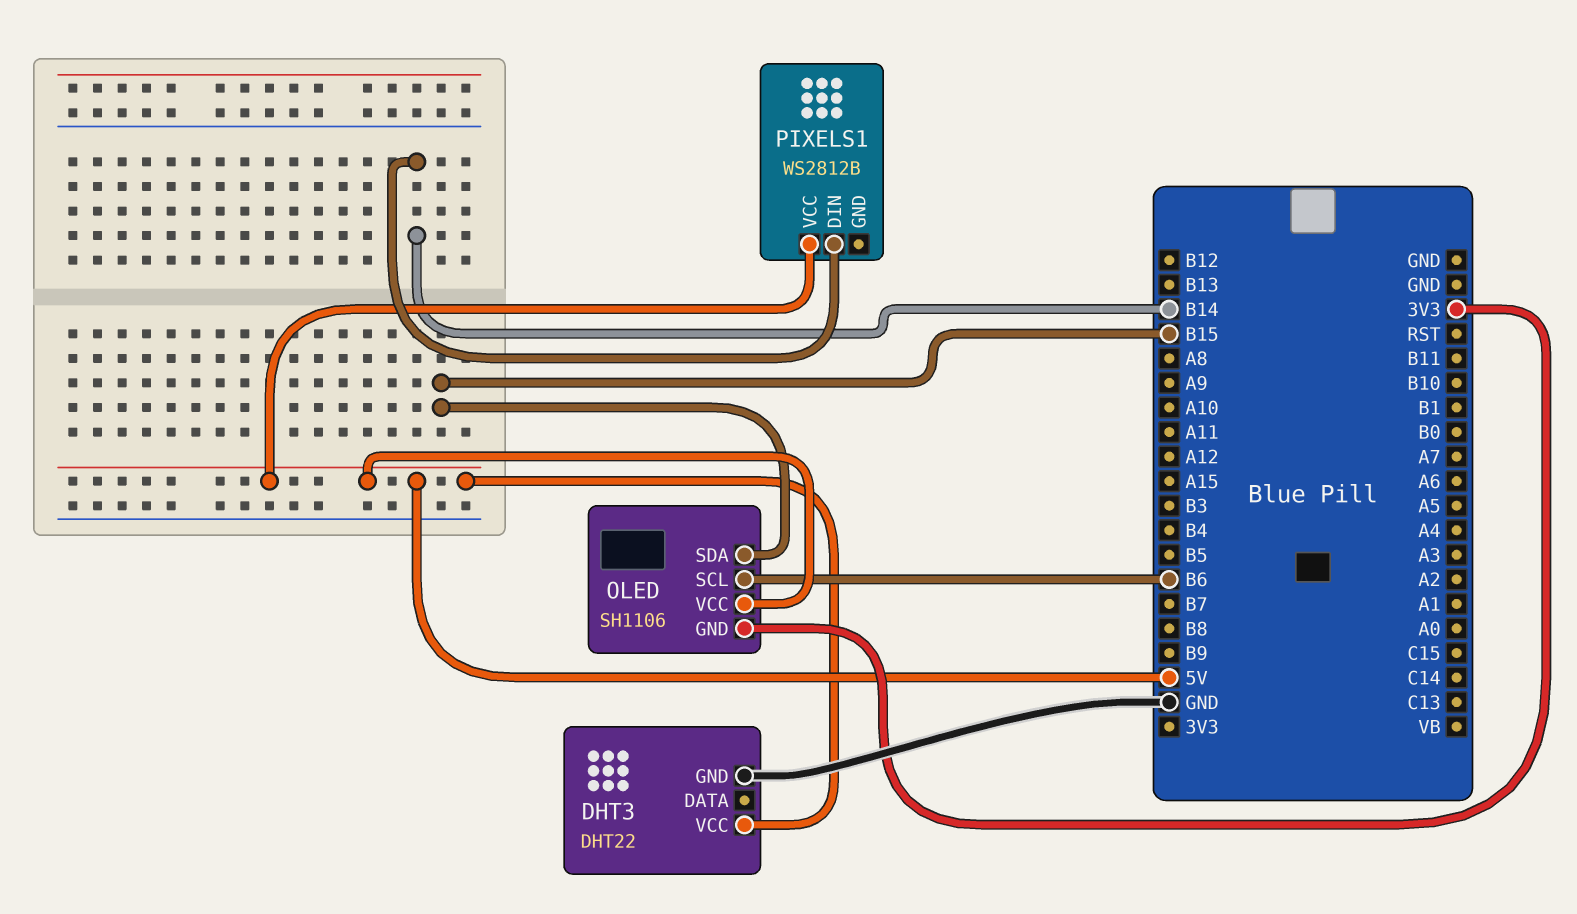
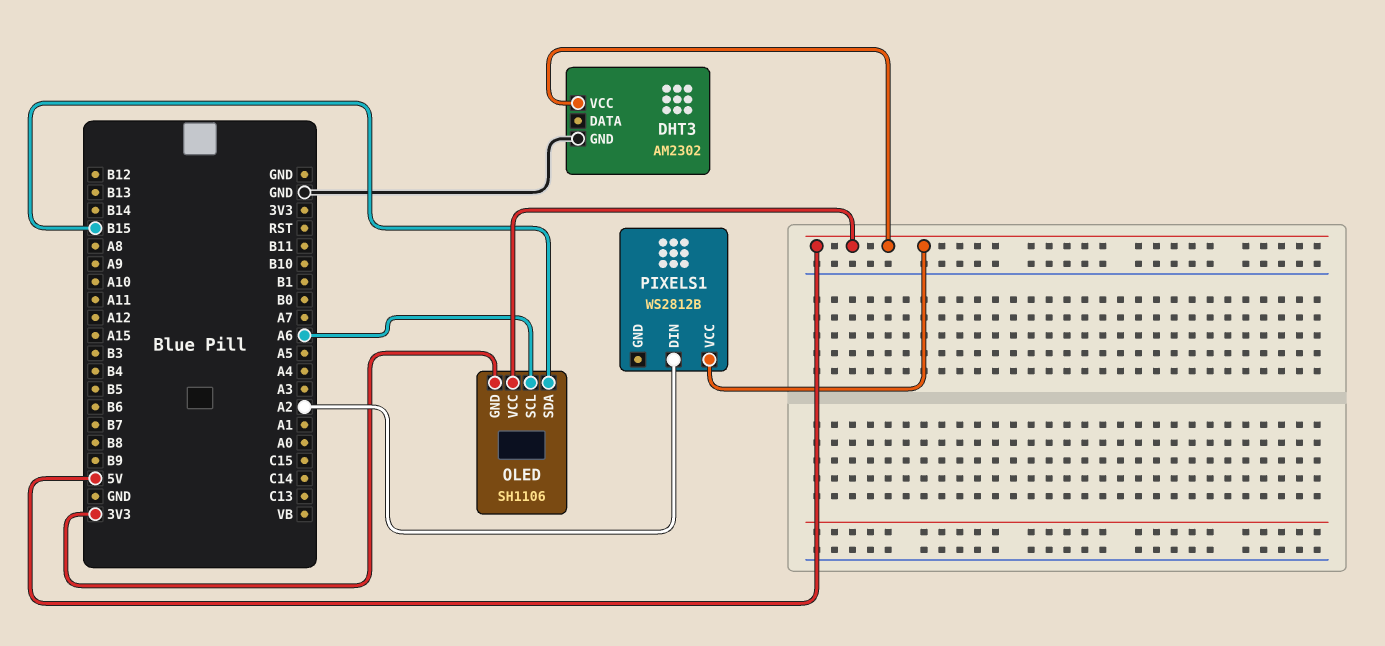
DHT3: DHT22 -> AM2302
OLED pin SCL: B6 -> A6
PIXELS1 pin DIN: B14 -> A2

